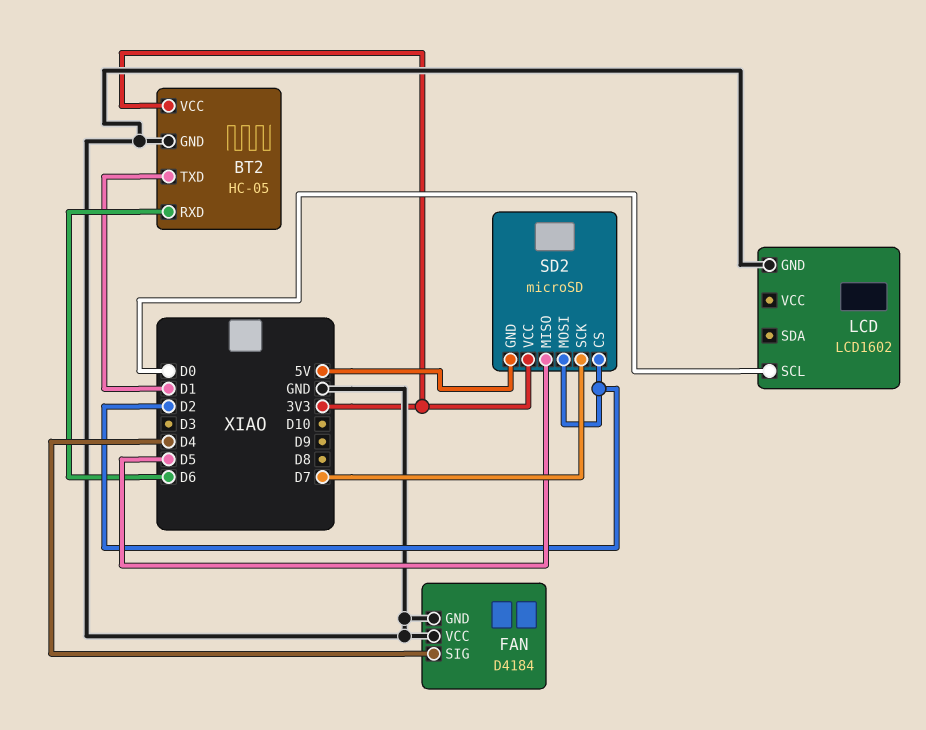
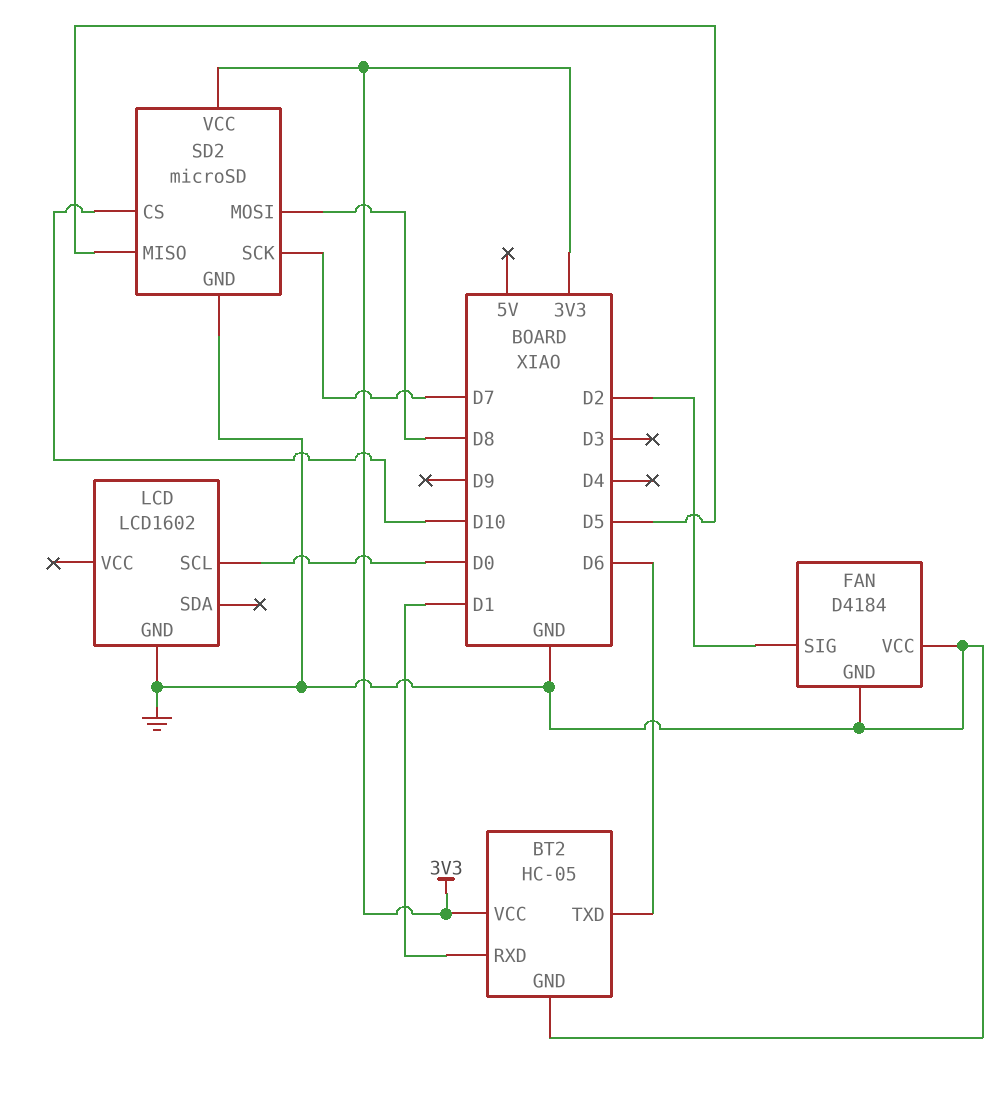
BT2 pin RXD: D6 -> D1
BT2 pin TXD: D1 -> D6
FAN pin SIG: D4 -> D2
SD2 pin CS: D2 -> D10
SD2 pin GND: 5V -> GND
SD2 pin MOSI: D2 -> D8

